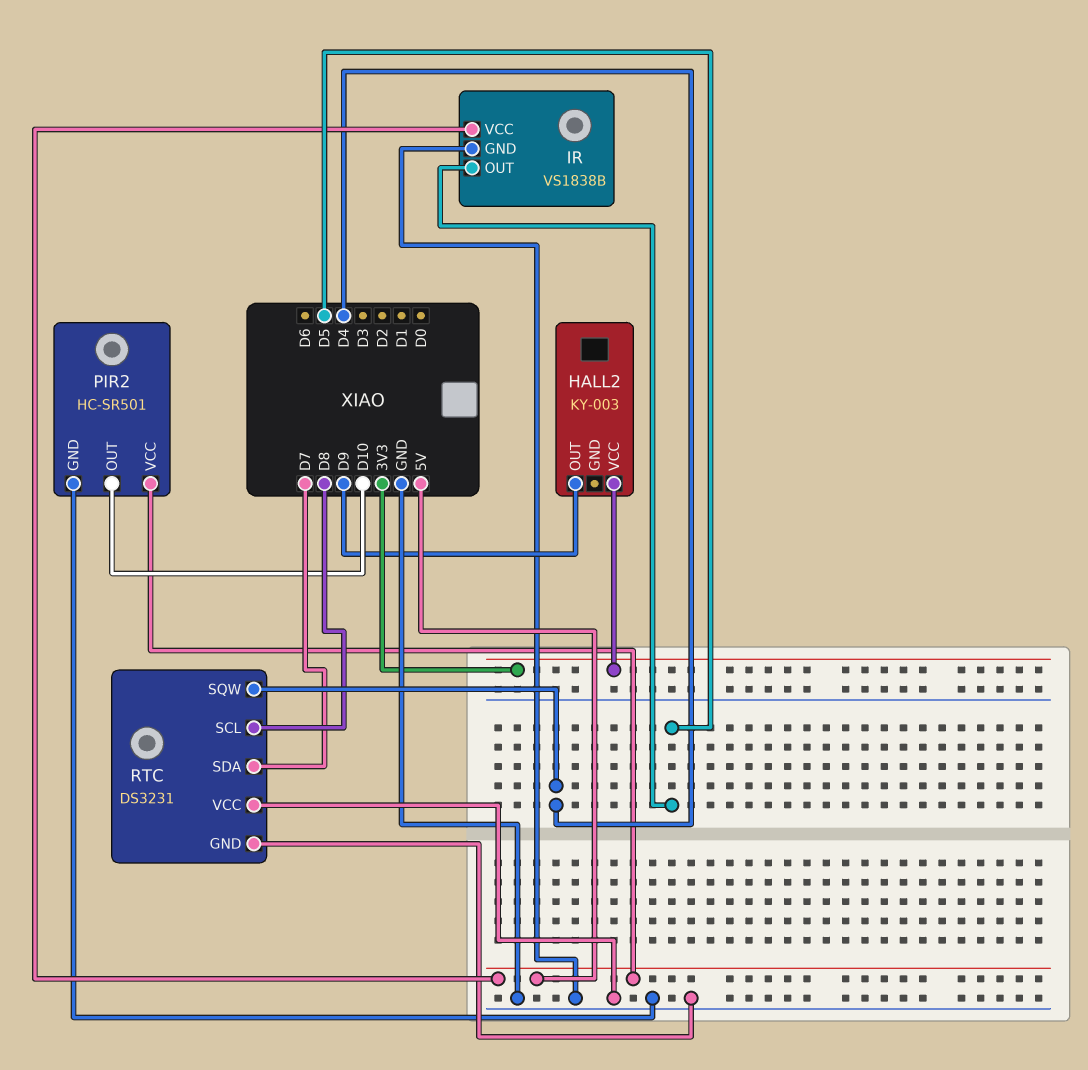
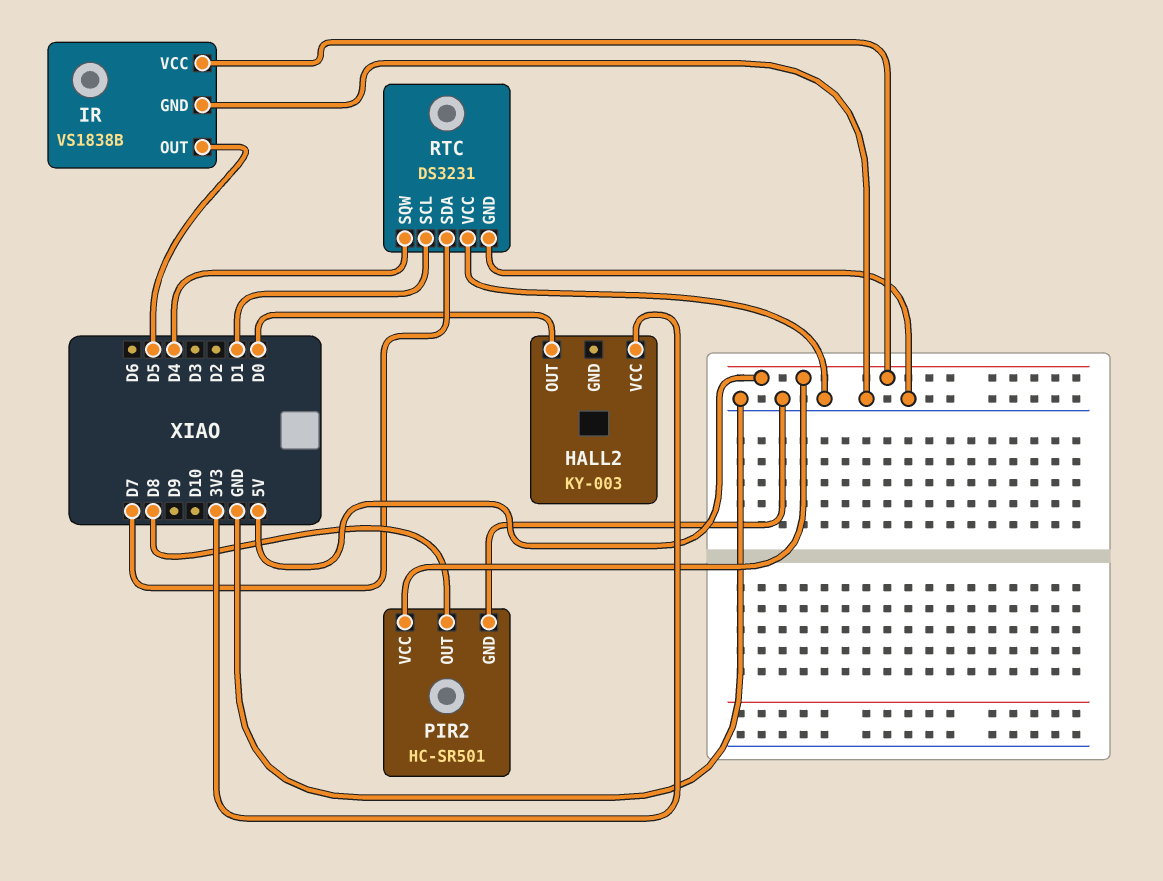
HALL2 pin OUT: D9 -> D0
PIR2 pin OUT: D10 -> D8
RTC pin SCL: D8 -> D1

